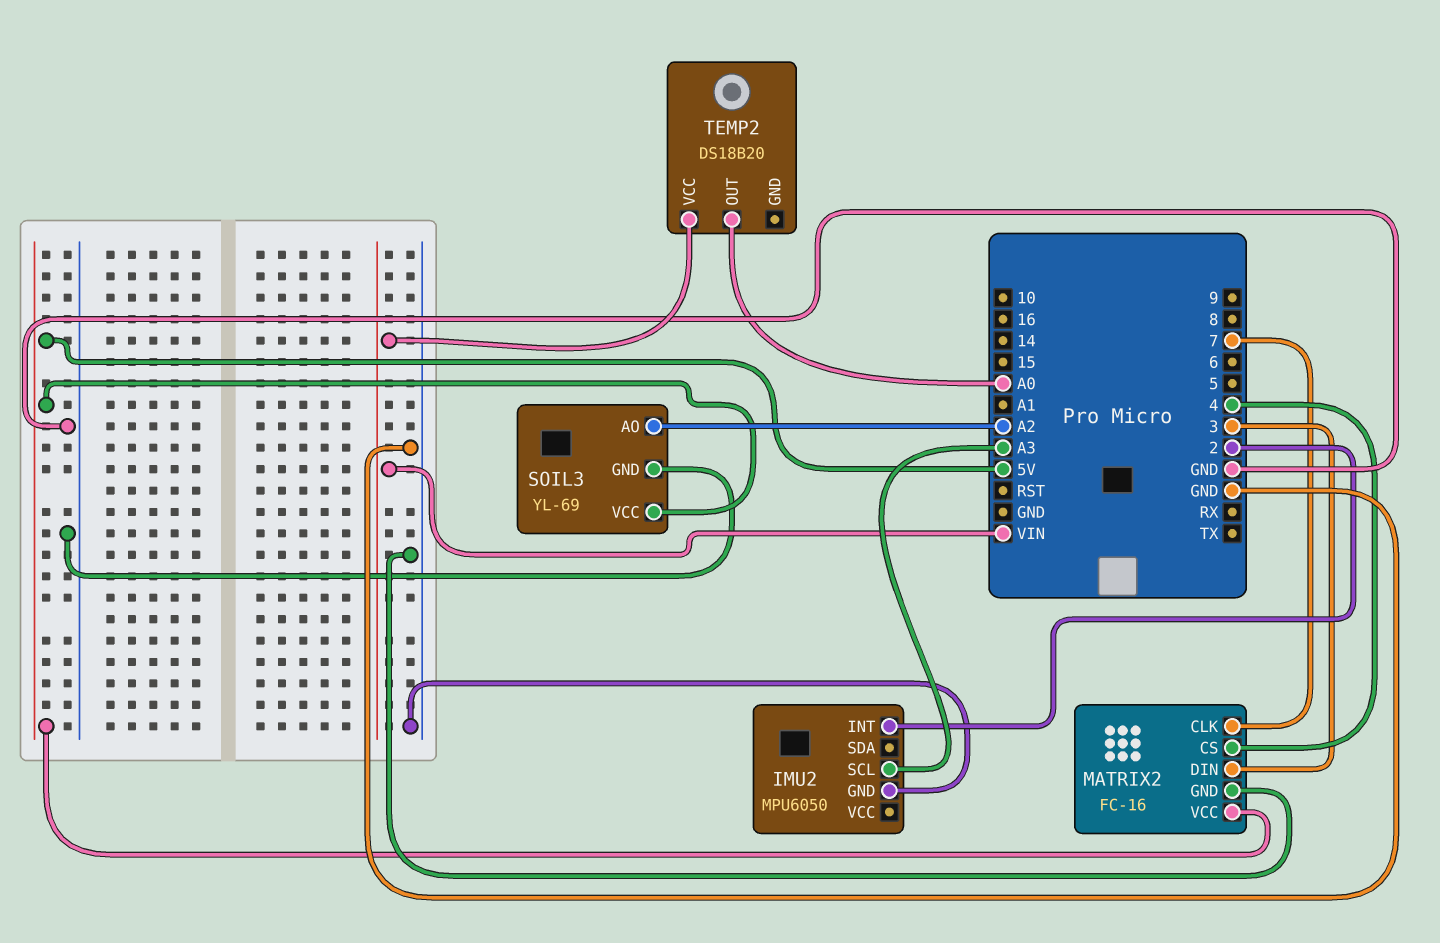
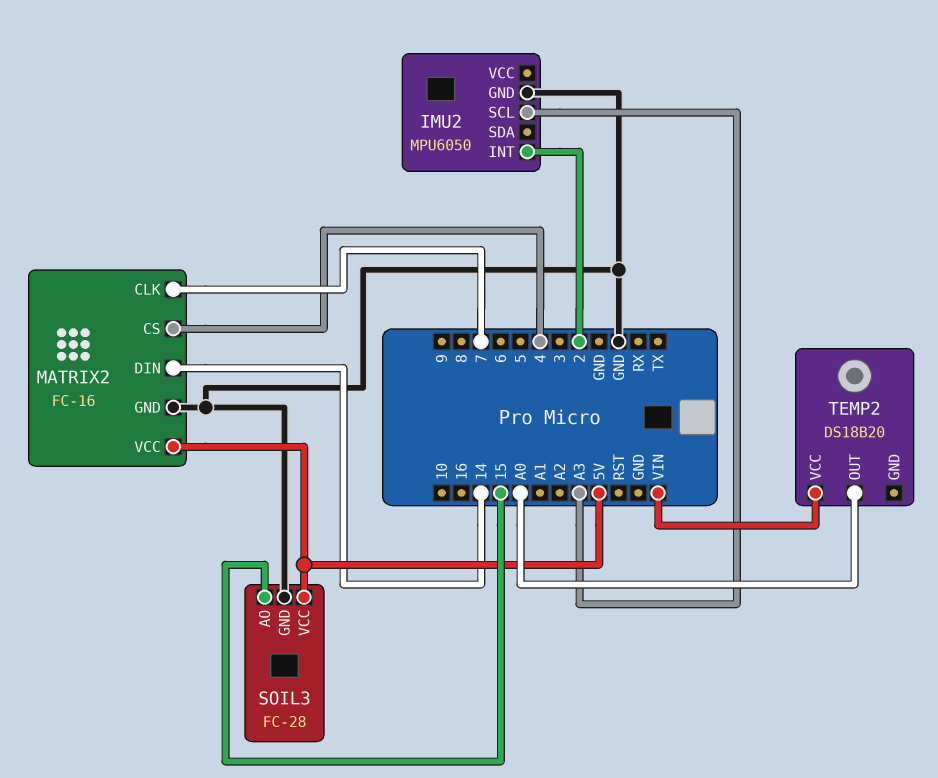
MATRIX2 pin DIN: 3 -> 14
SOIL3: YL-69 -> FC-28
SOIL3 pin AO: A2 -> 15

